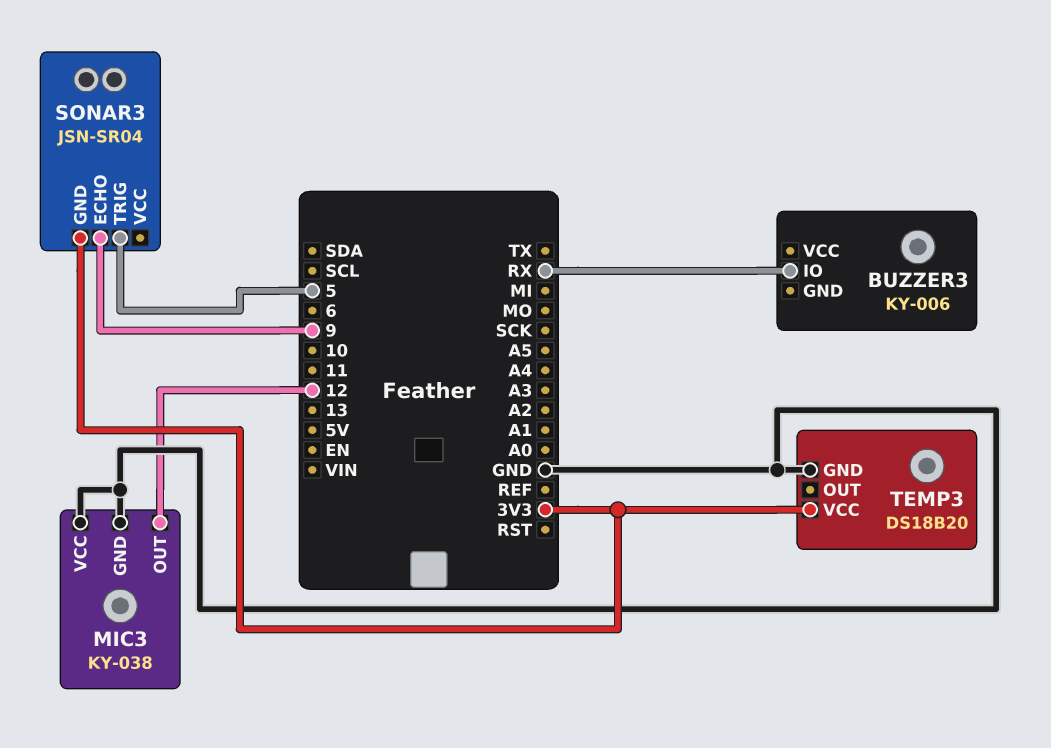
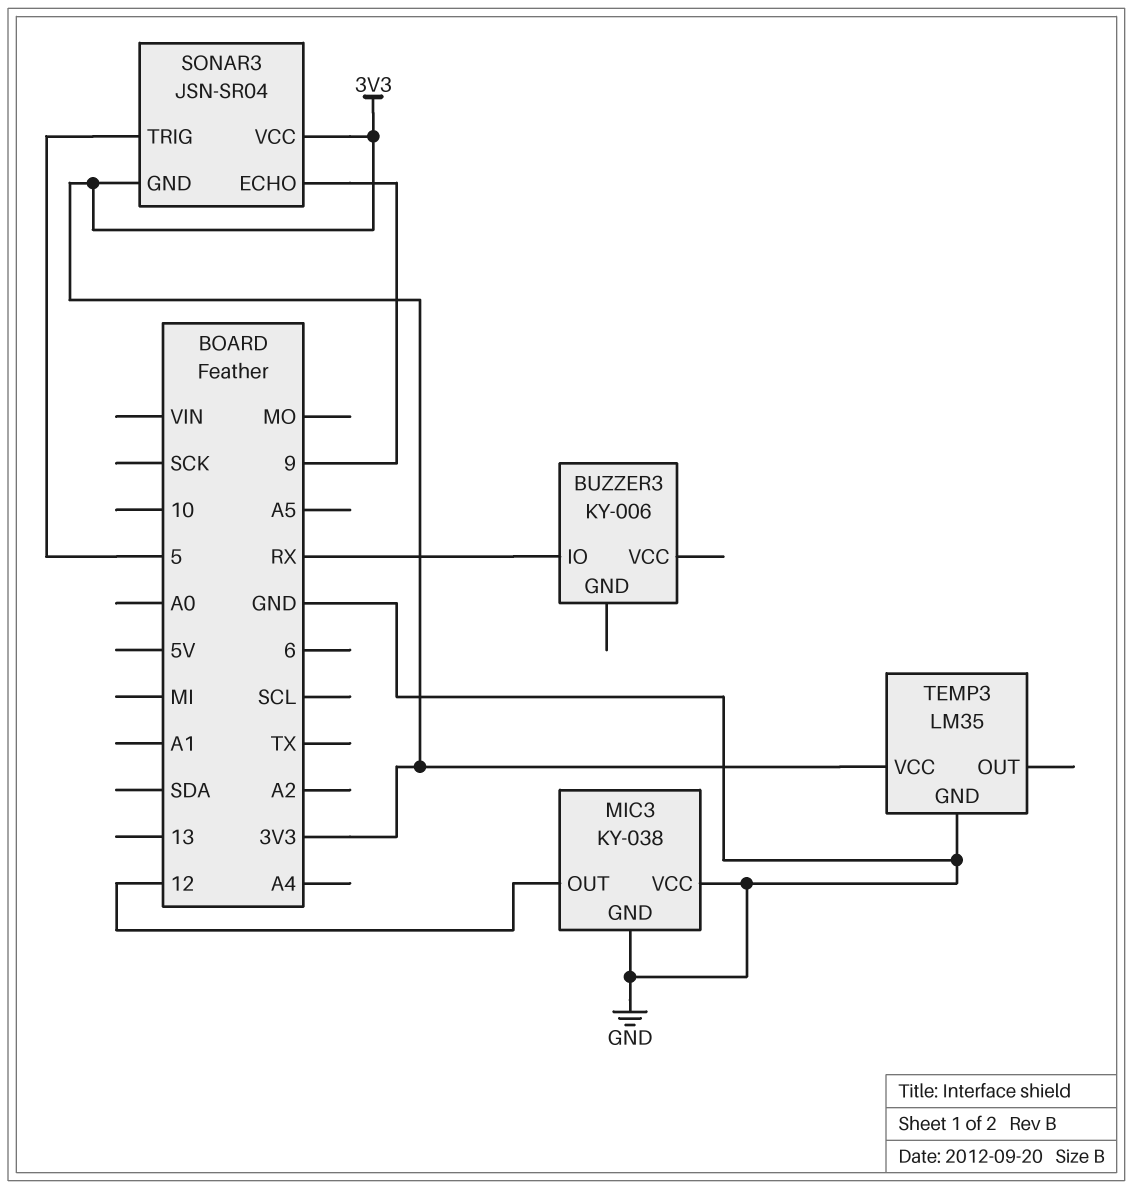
SONAR3 pin VCC: none -> 3V3
TEMP3: DS18B20 -> LM35

